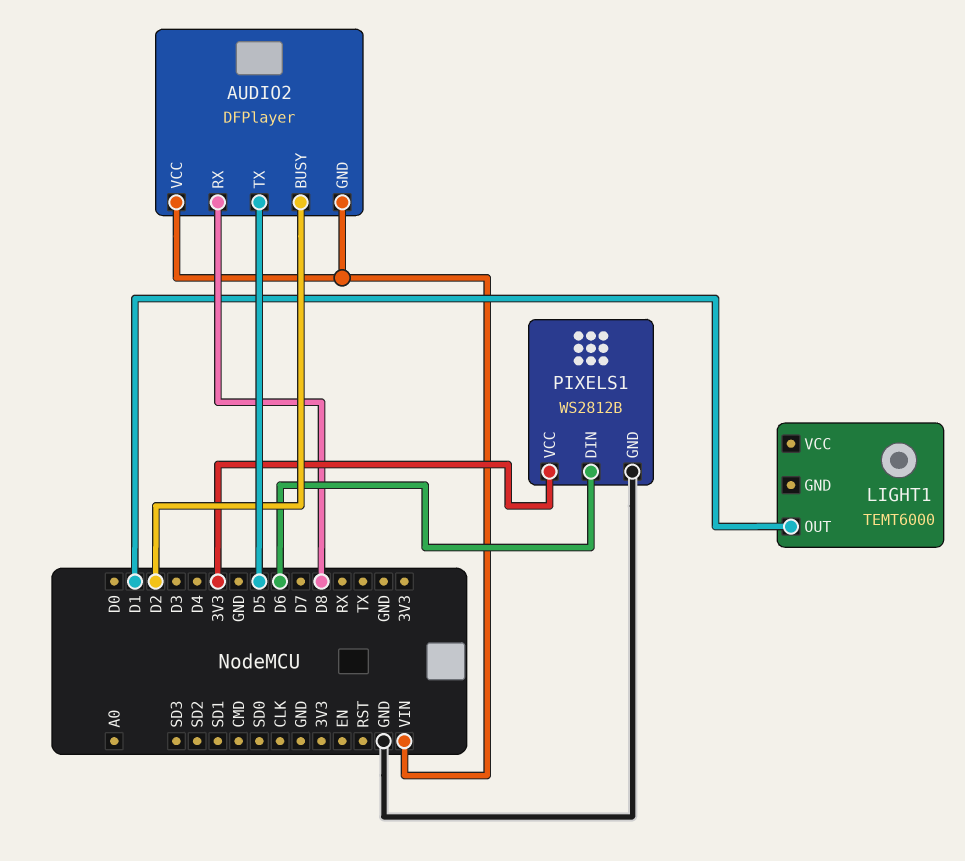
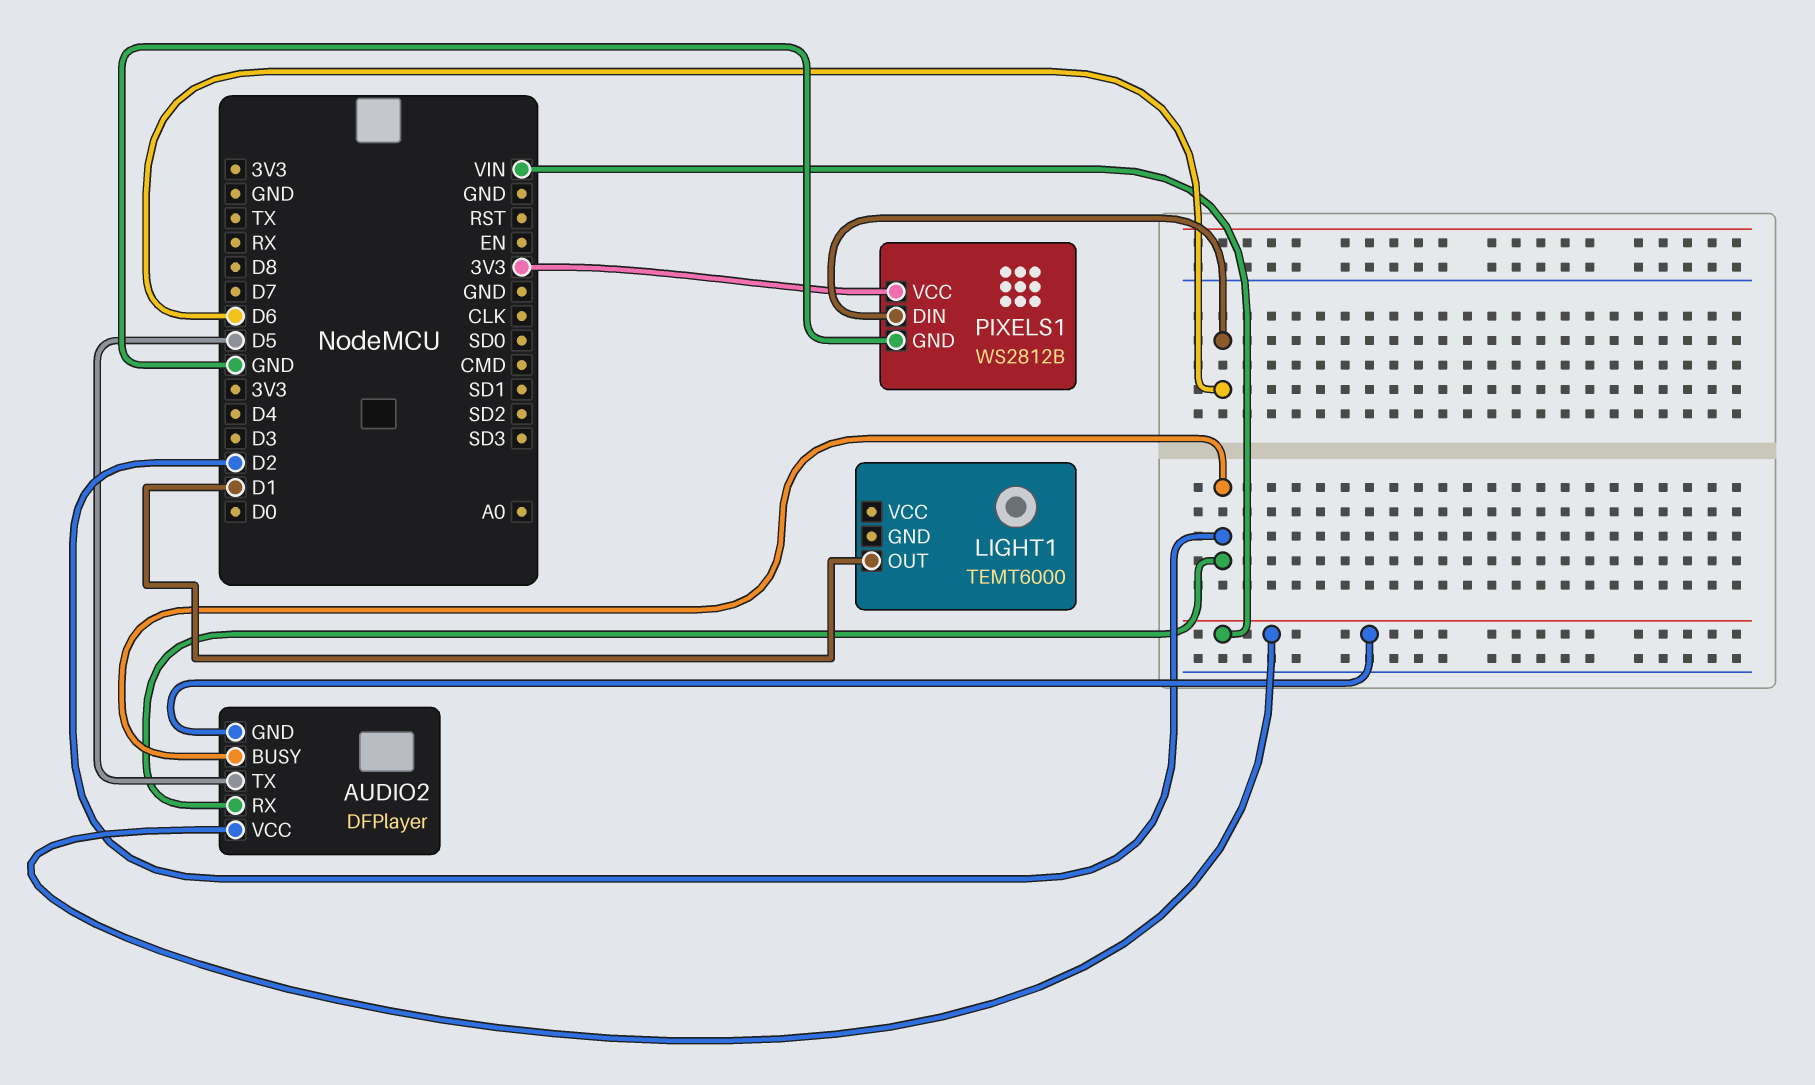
AUDIO2 pin RX: D8 -> D2

